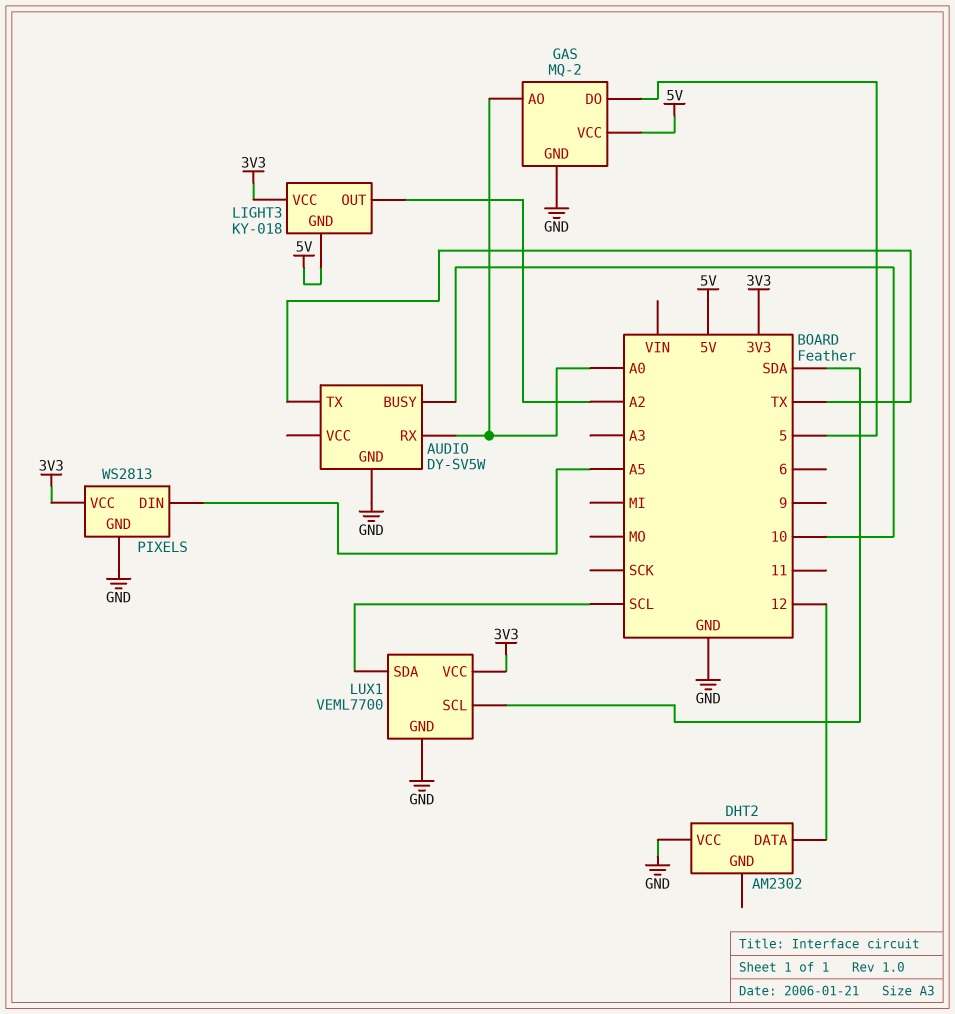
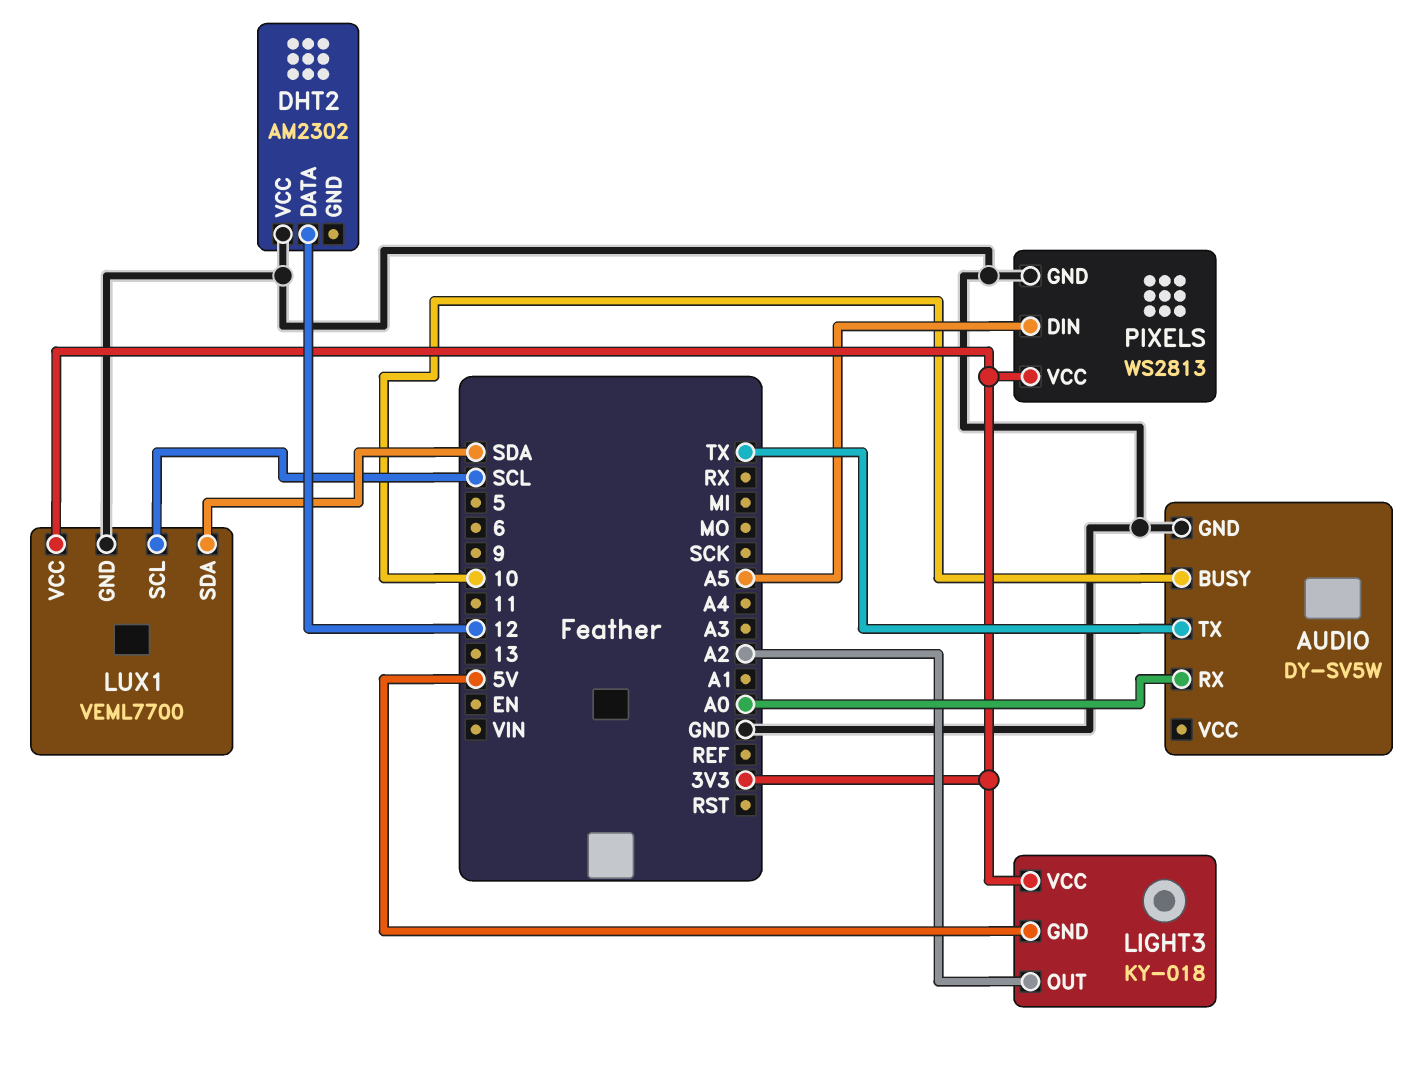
GAS: MQ-2 -> none
GAS pin AO: A0 -> none
GAS pin DO: 5 -> none
GAS pin GND: GND -> none
GAS pin VCC: 5V -> none
LUX1 pin SCL: SDA -> SCL
LUX1 pin SDA: SCL -> SDA

